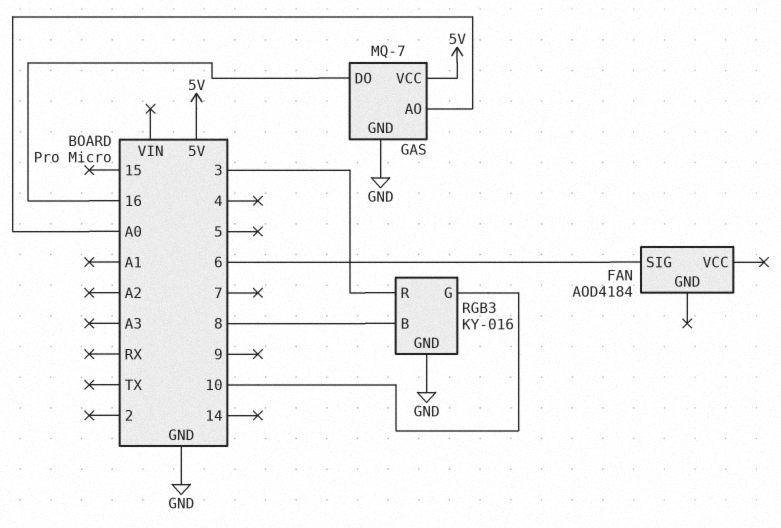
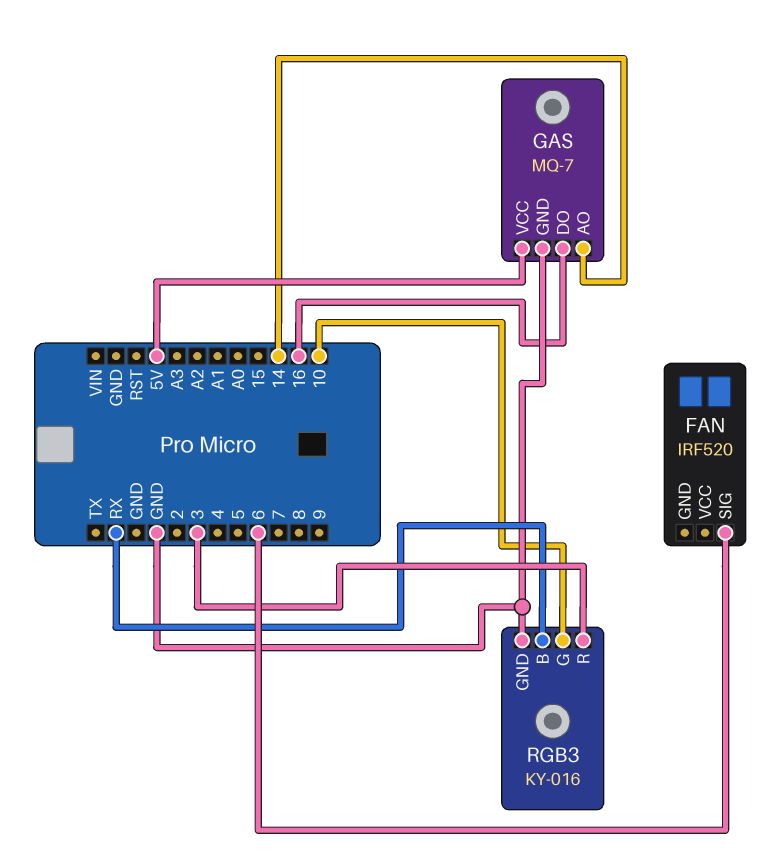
FAN: AOD4184 -> IRF520
GAS pin AO: A0 -> 14
RGB3 pin B: 8 -> RX

